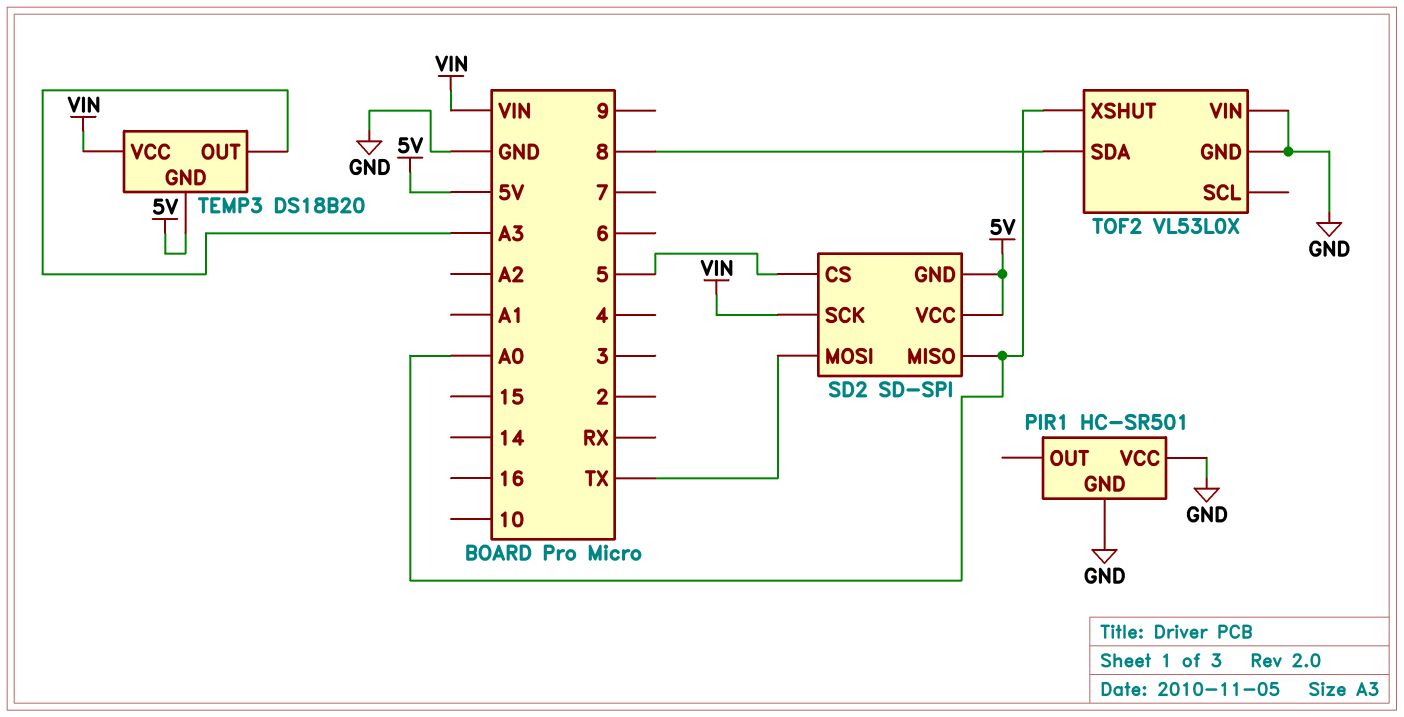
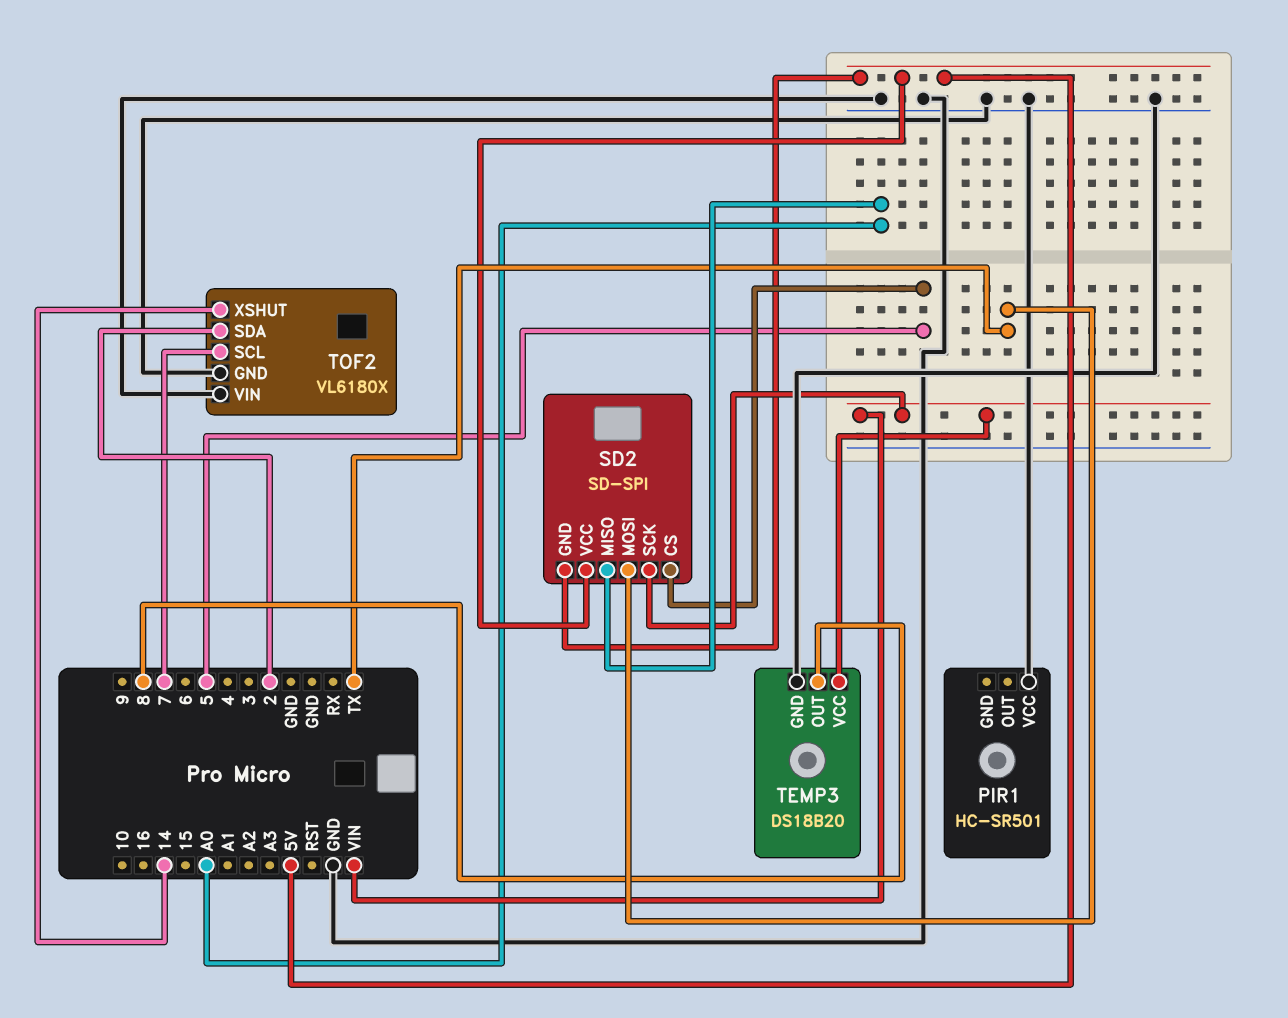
PIR1 pin GND: GND -> none
TEMP3 pin GND: 5V -> GND
TEMP3 pin OUT: A3 -> 8
TOF2: VL53L0X -> VL6180X
TOF2 pin SCL: none -> 7
TOF2 pin SDA: 8 -> 2
TOF2 pin XSHUT: A0 -> 14

